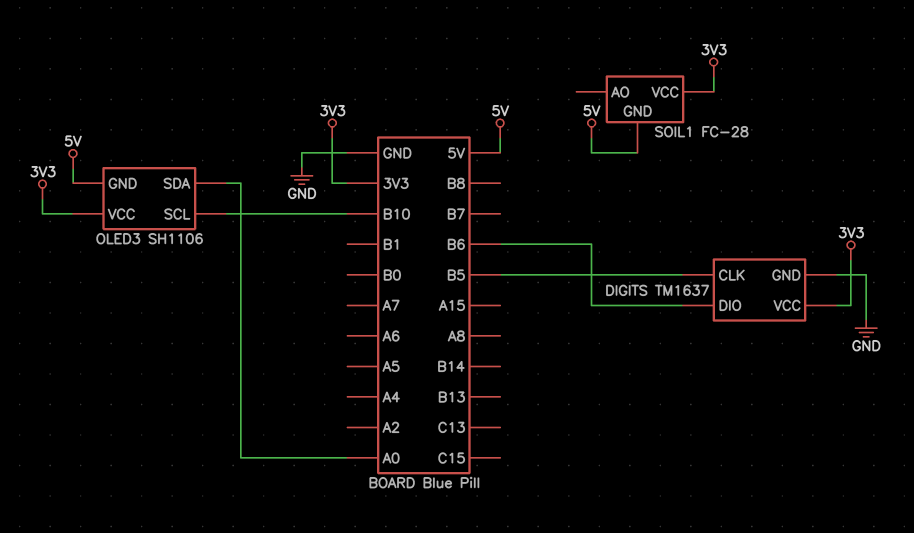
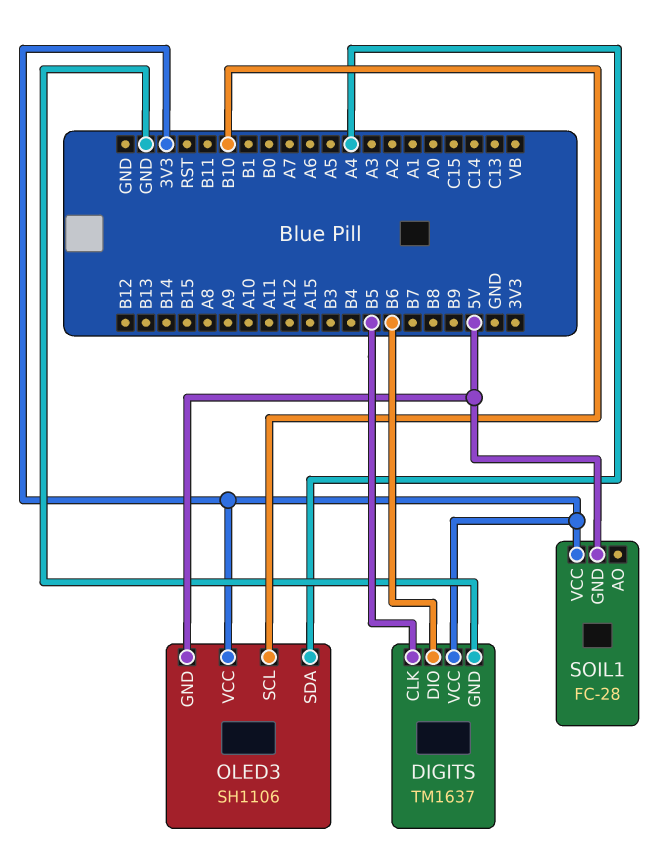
OLED3 pin SDA: A0 -> A4

